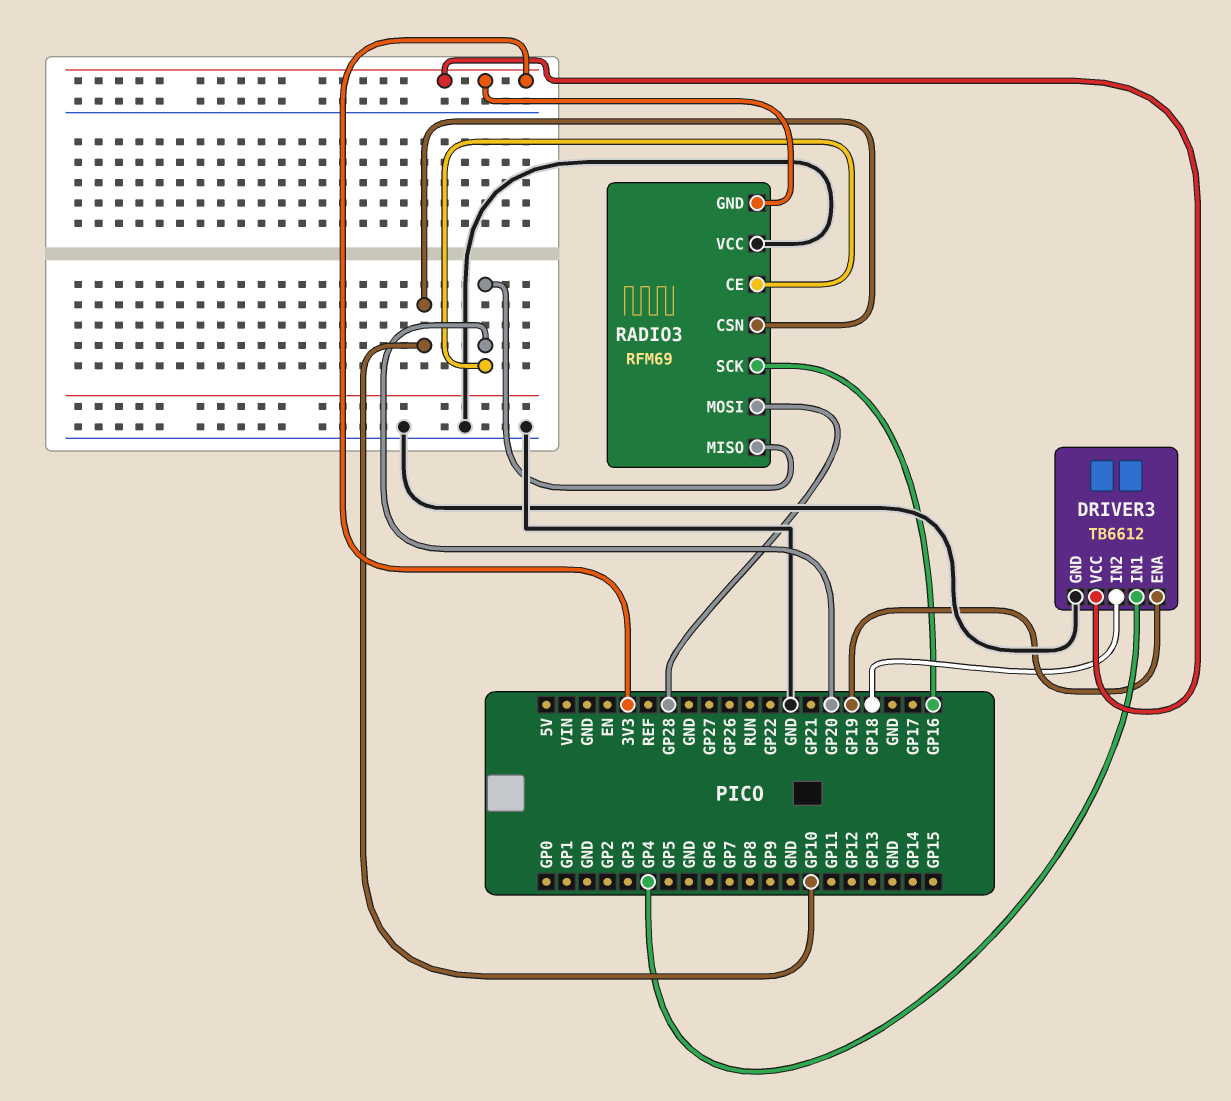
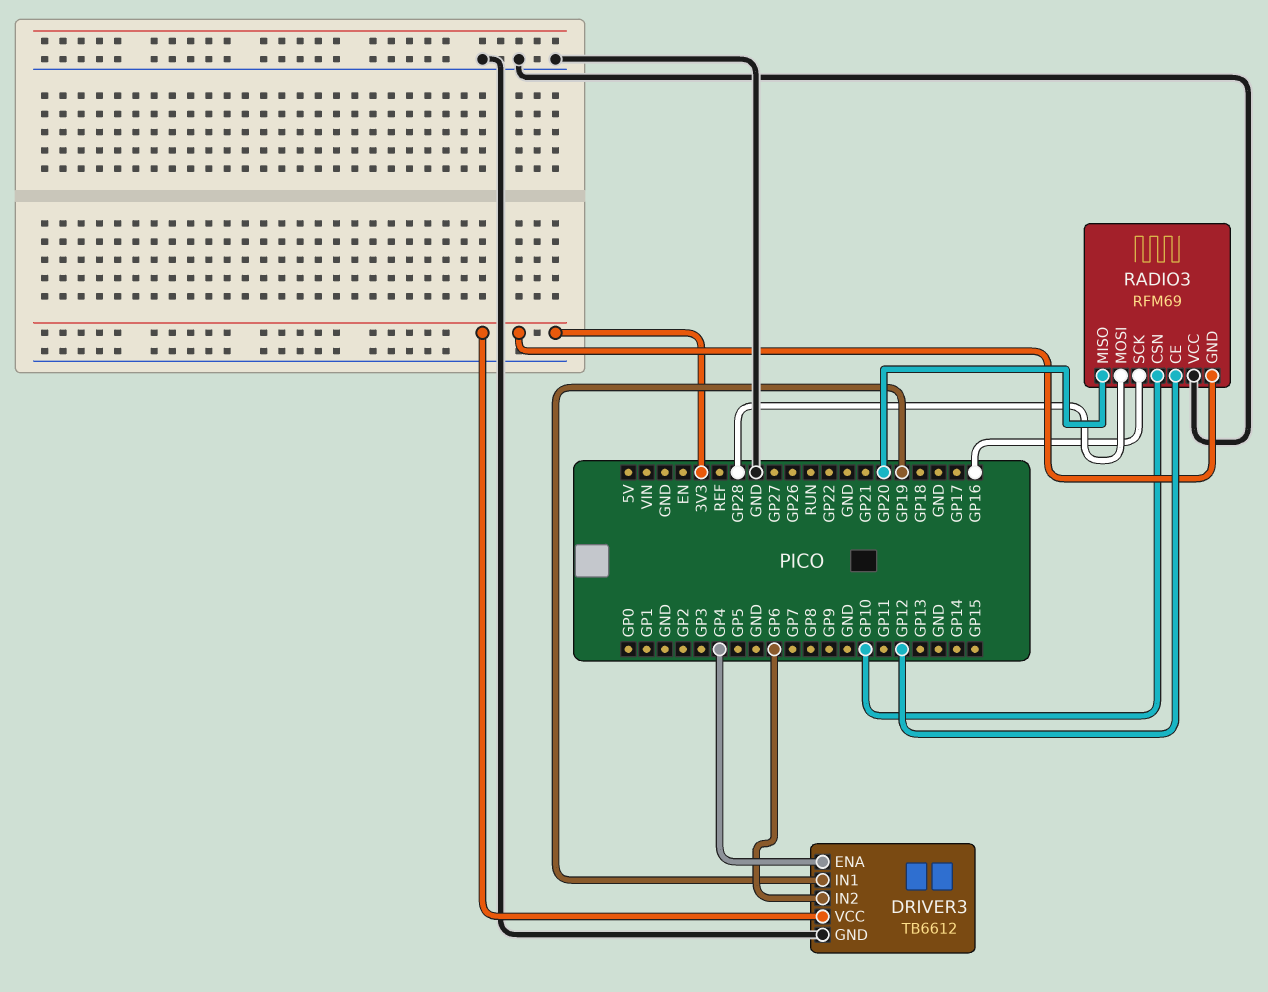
DRIVER3 pin ENA: GP19 -> GP4
DRIVER3 pin IN1: GP4 -> GP19
DRIVER3 pin IN2: GP18 -> GP6
RADIO3 pin CE: GP20 -> GP12

